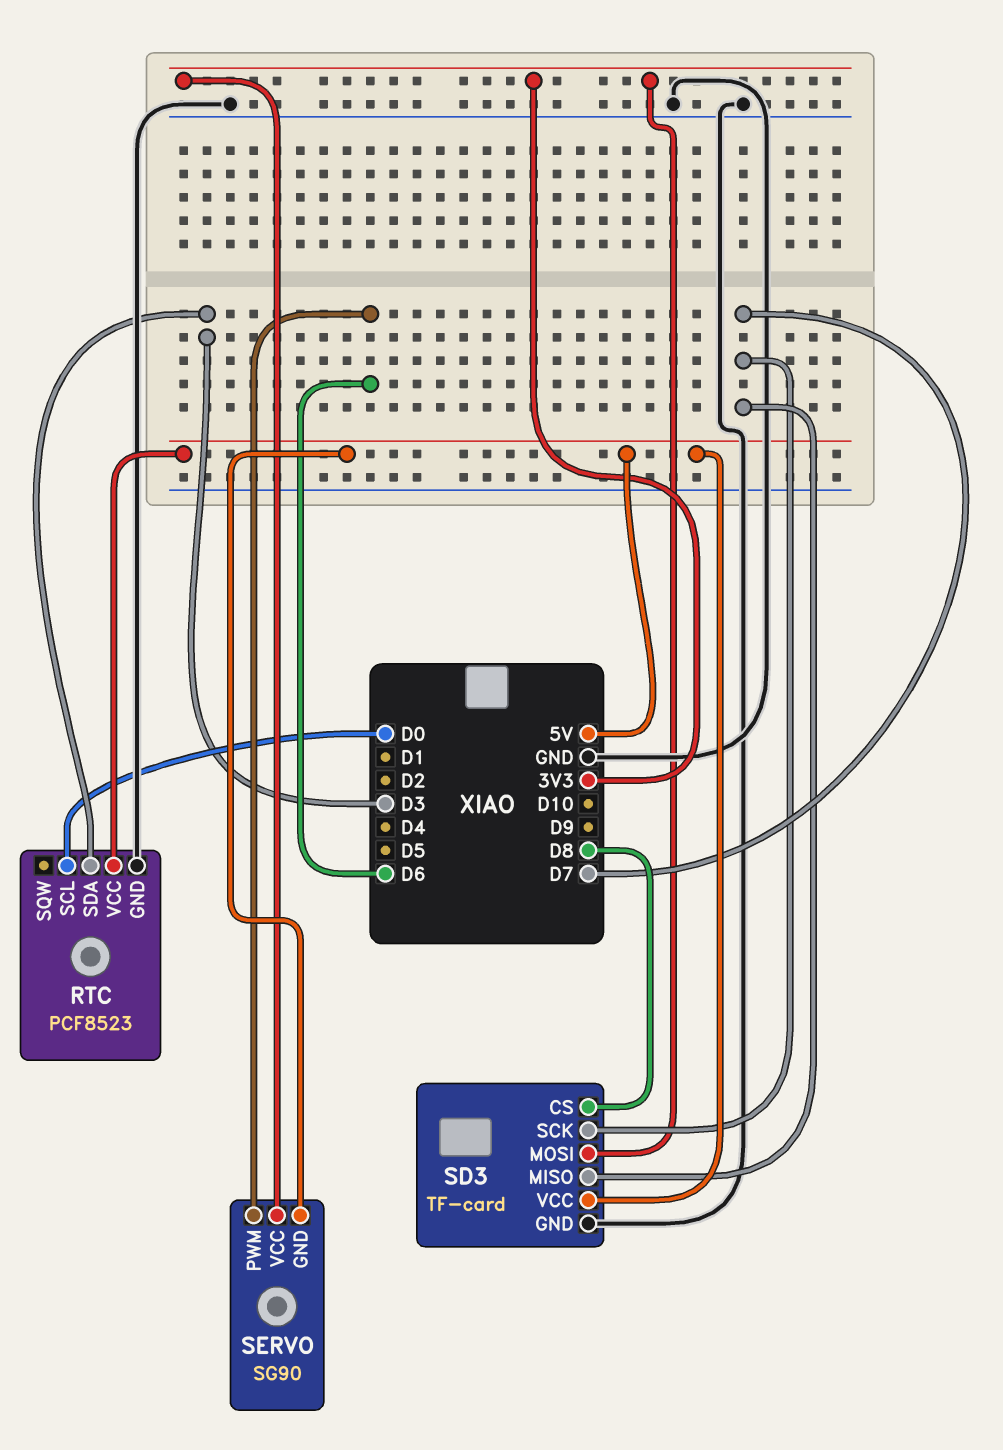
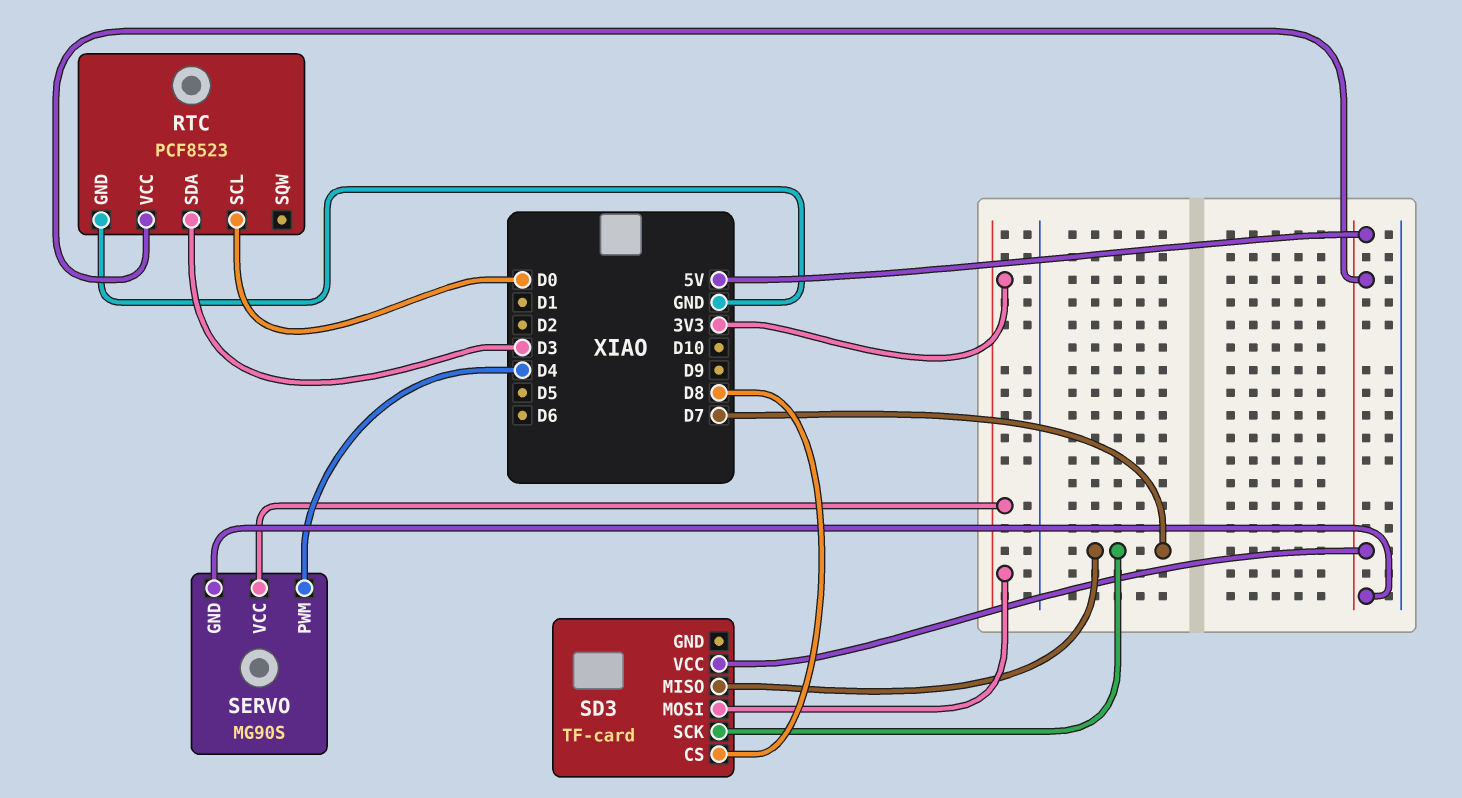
SD3 pin GND: GND -> none
SERVO: SG90 -> MG90S
SERVO pin PWM: D6 -> D4

